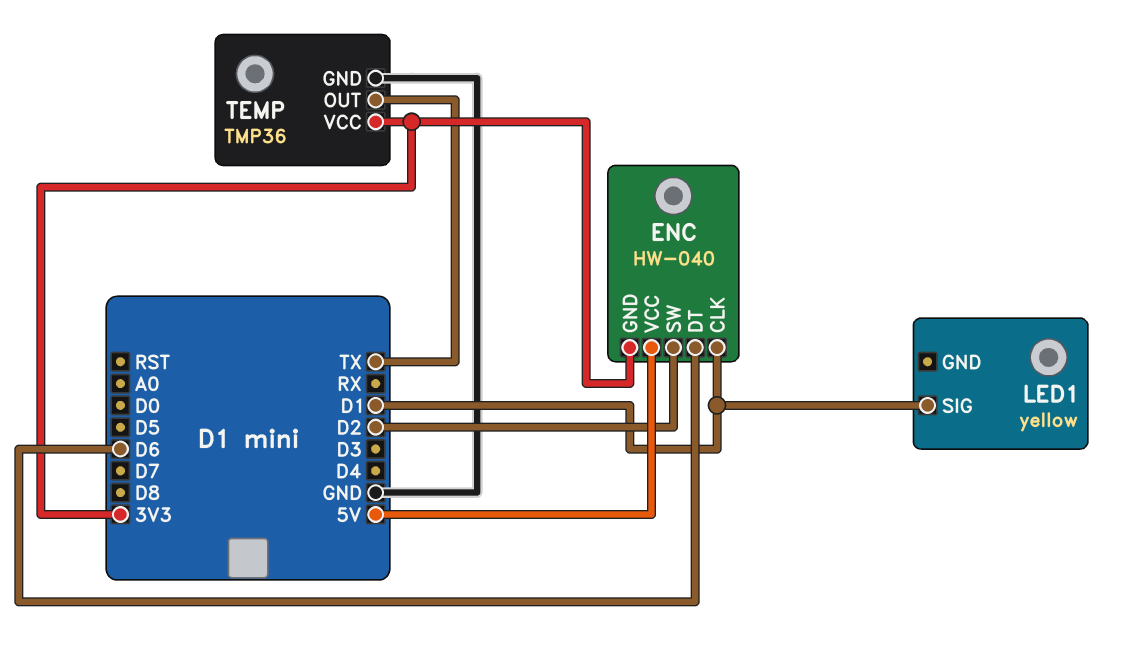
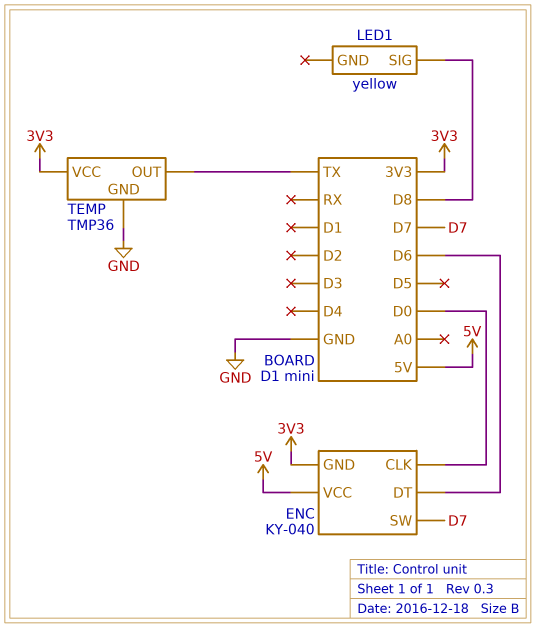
ENC: HW-040 -> KY-040
ENC pin CLK: D1 -> D0
ENC pin SW: D2 -> D7
LED1 pin SIG: D1 -> D8

